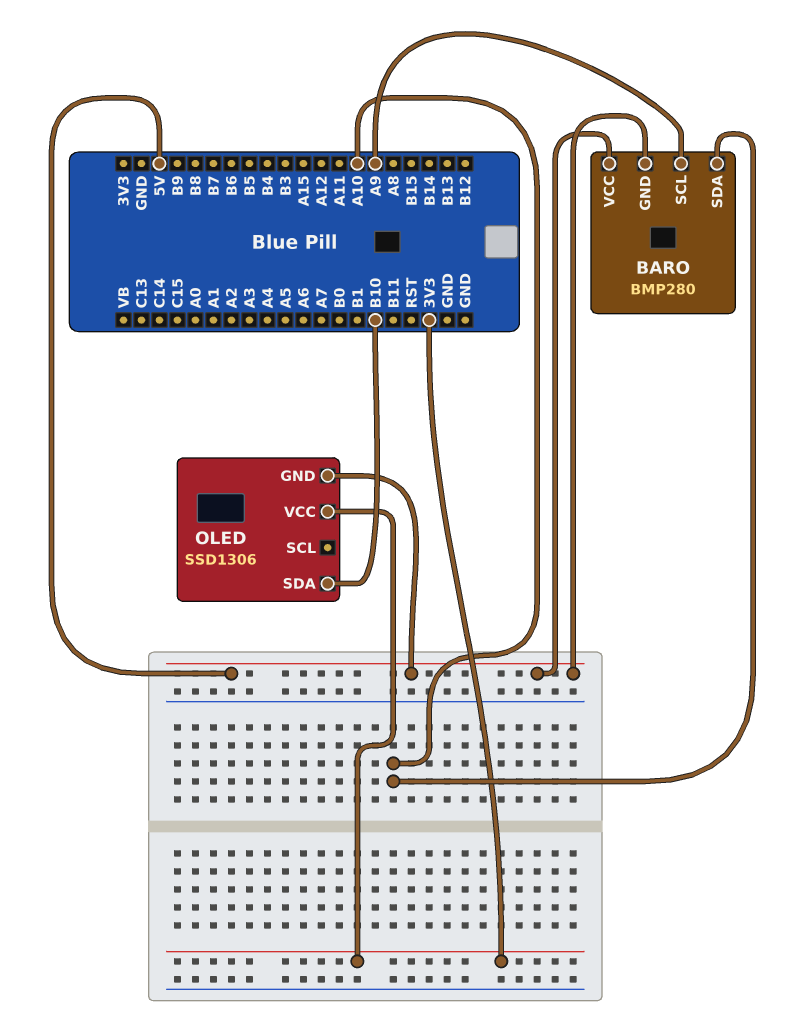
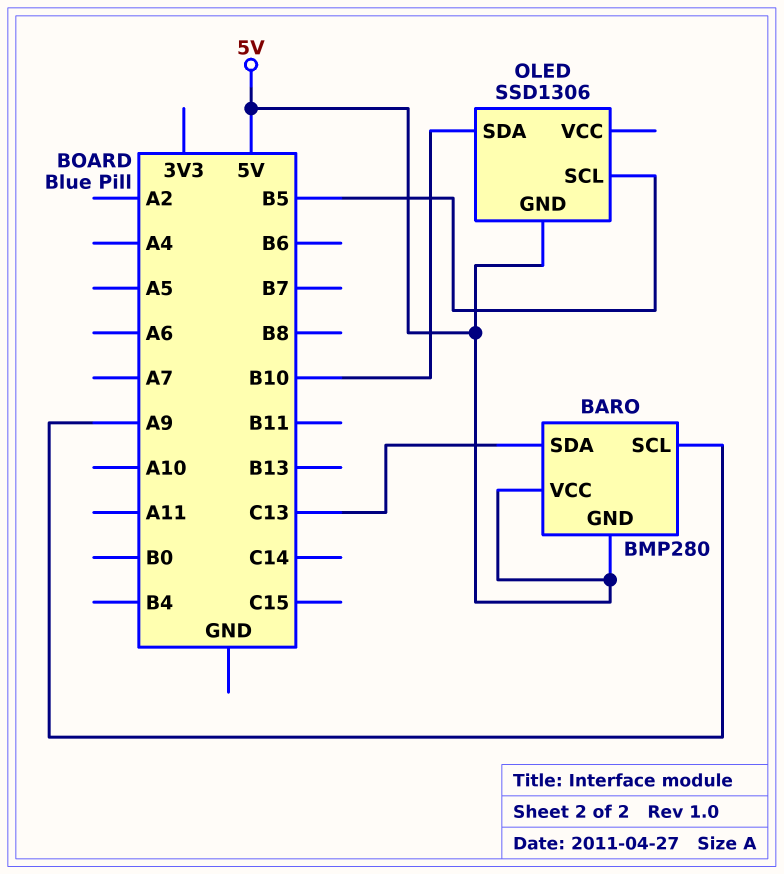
BARO pin SDA: A10 -> C13
OLED pin SCL: none -> B5
OLED pin VCC: 3V3 -> none

